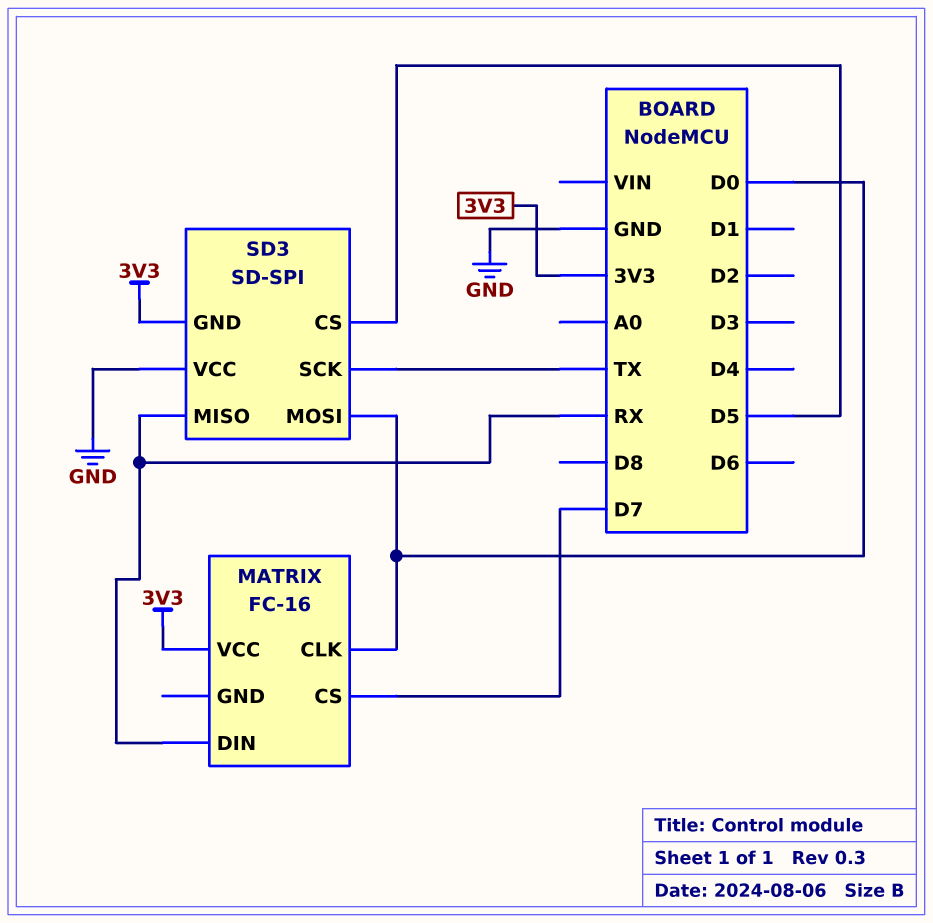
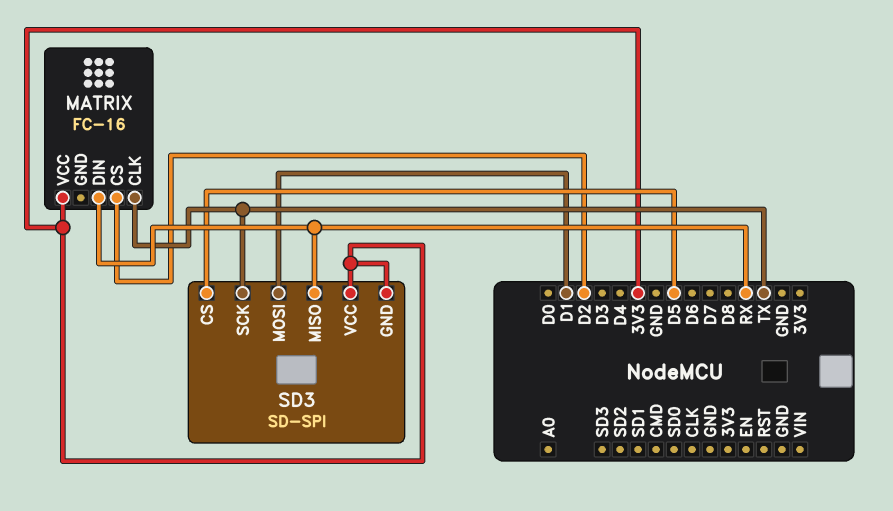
MATRIX pin CLK: D0 -> TX
MATRIX pin CS: D7 -> D2
SD3 pin MOSI: D0 -> D1
SD3 pin VCC: GND -> 3V3

